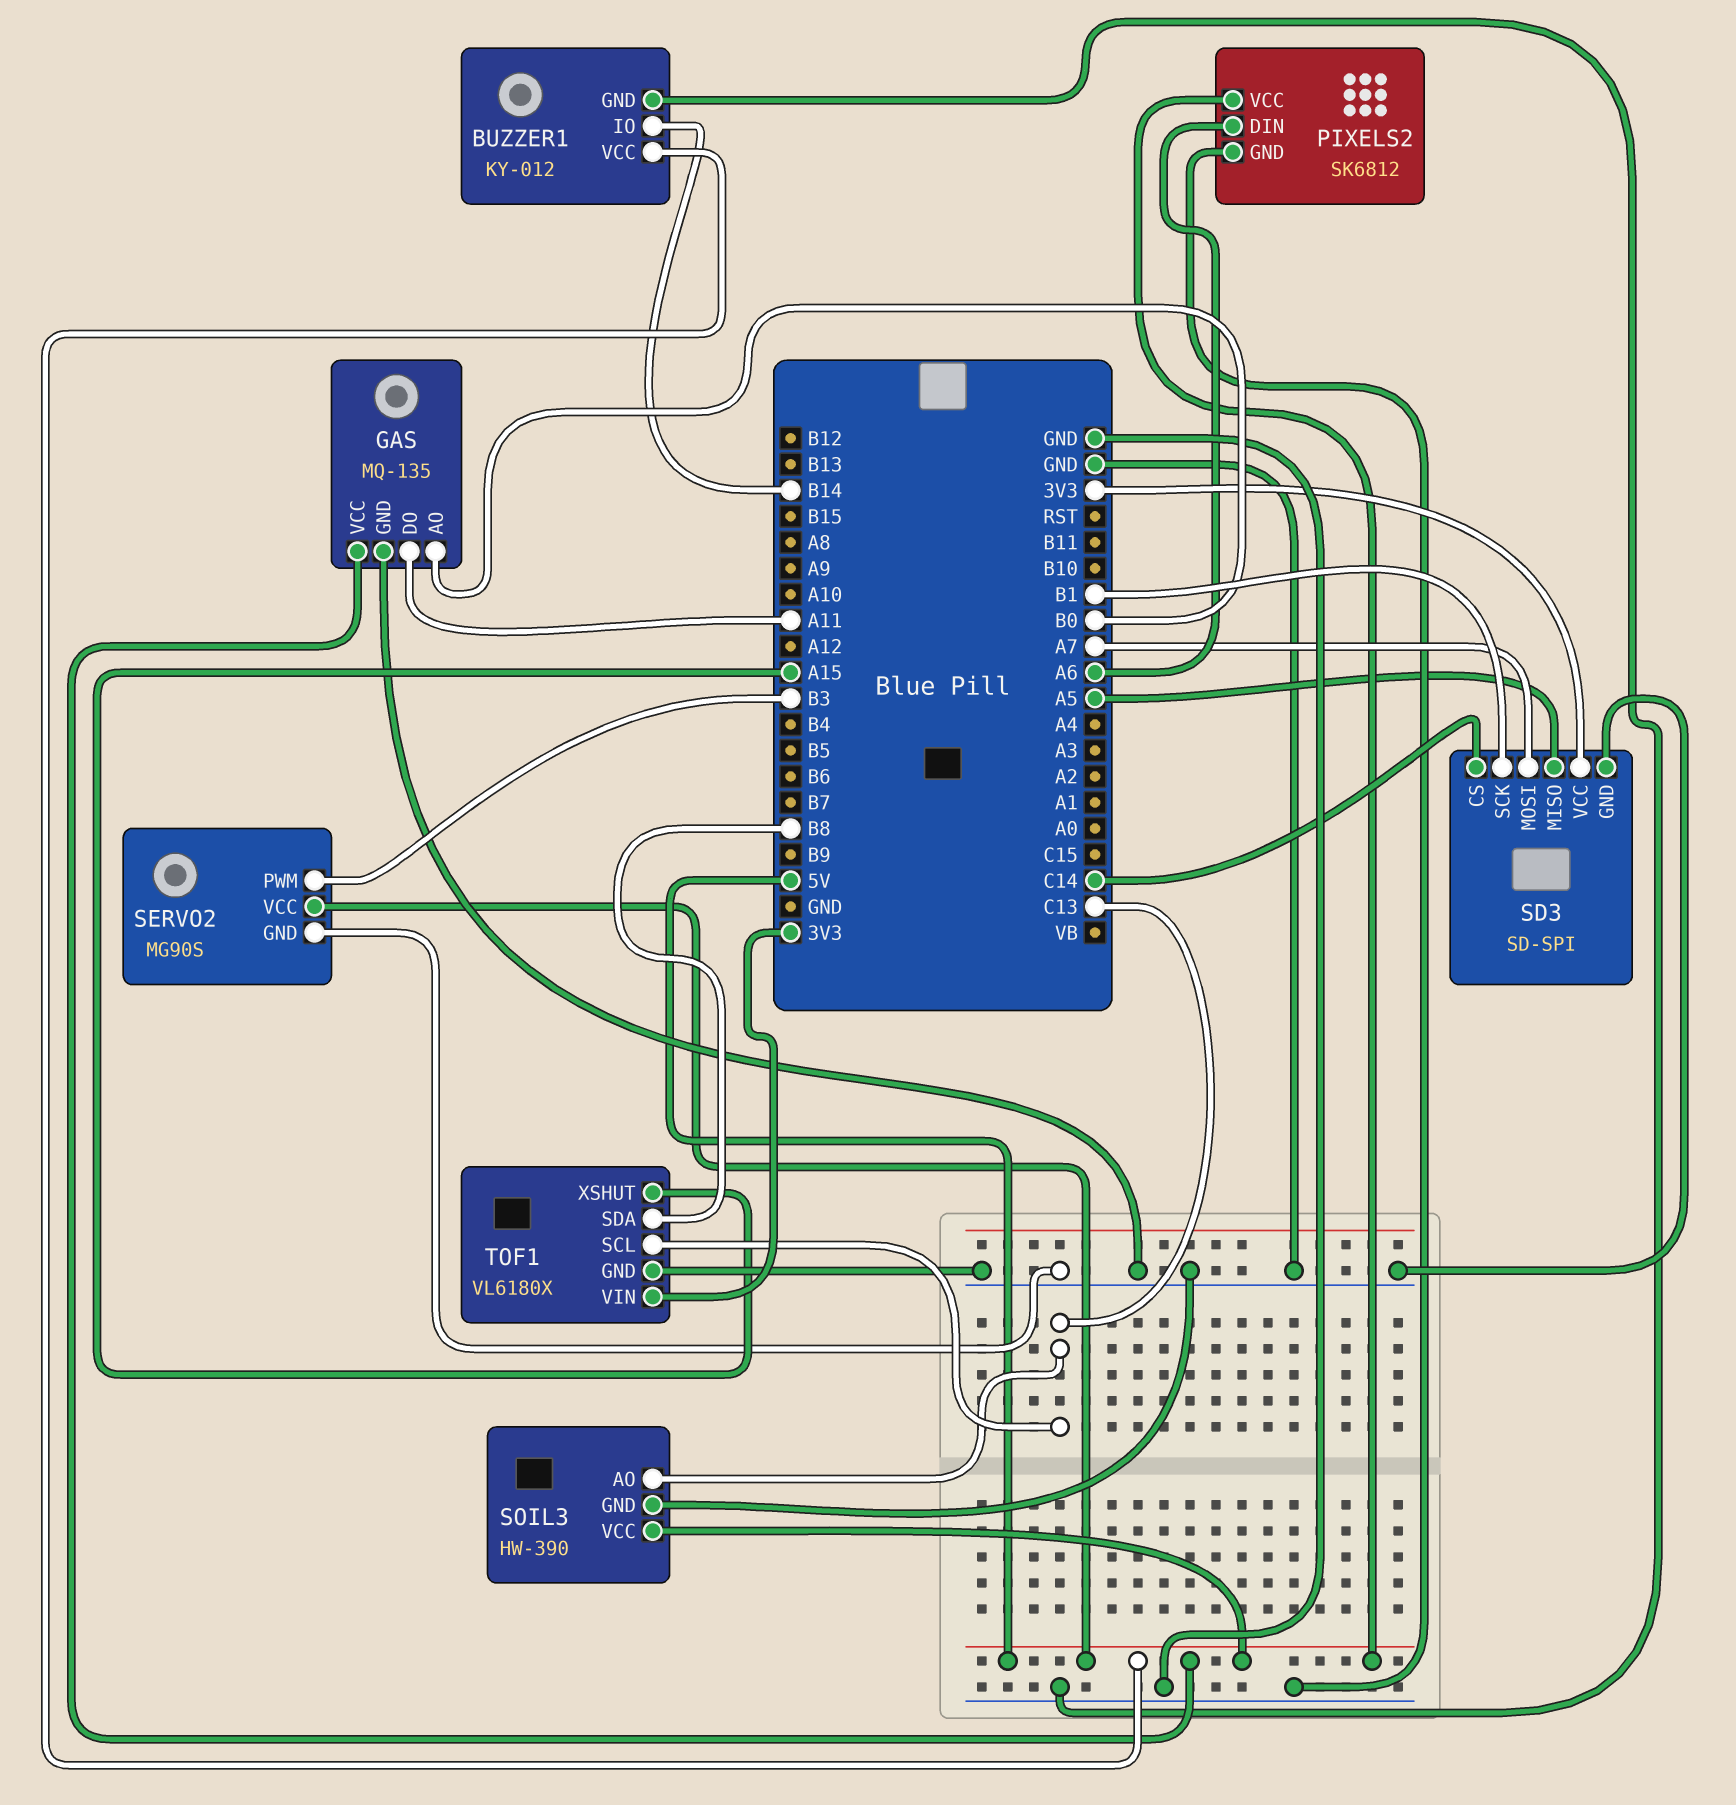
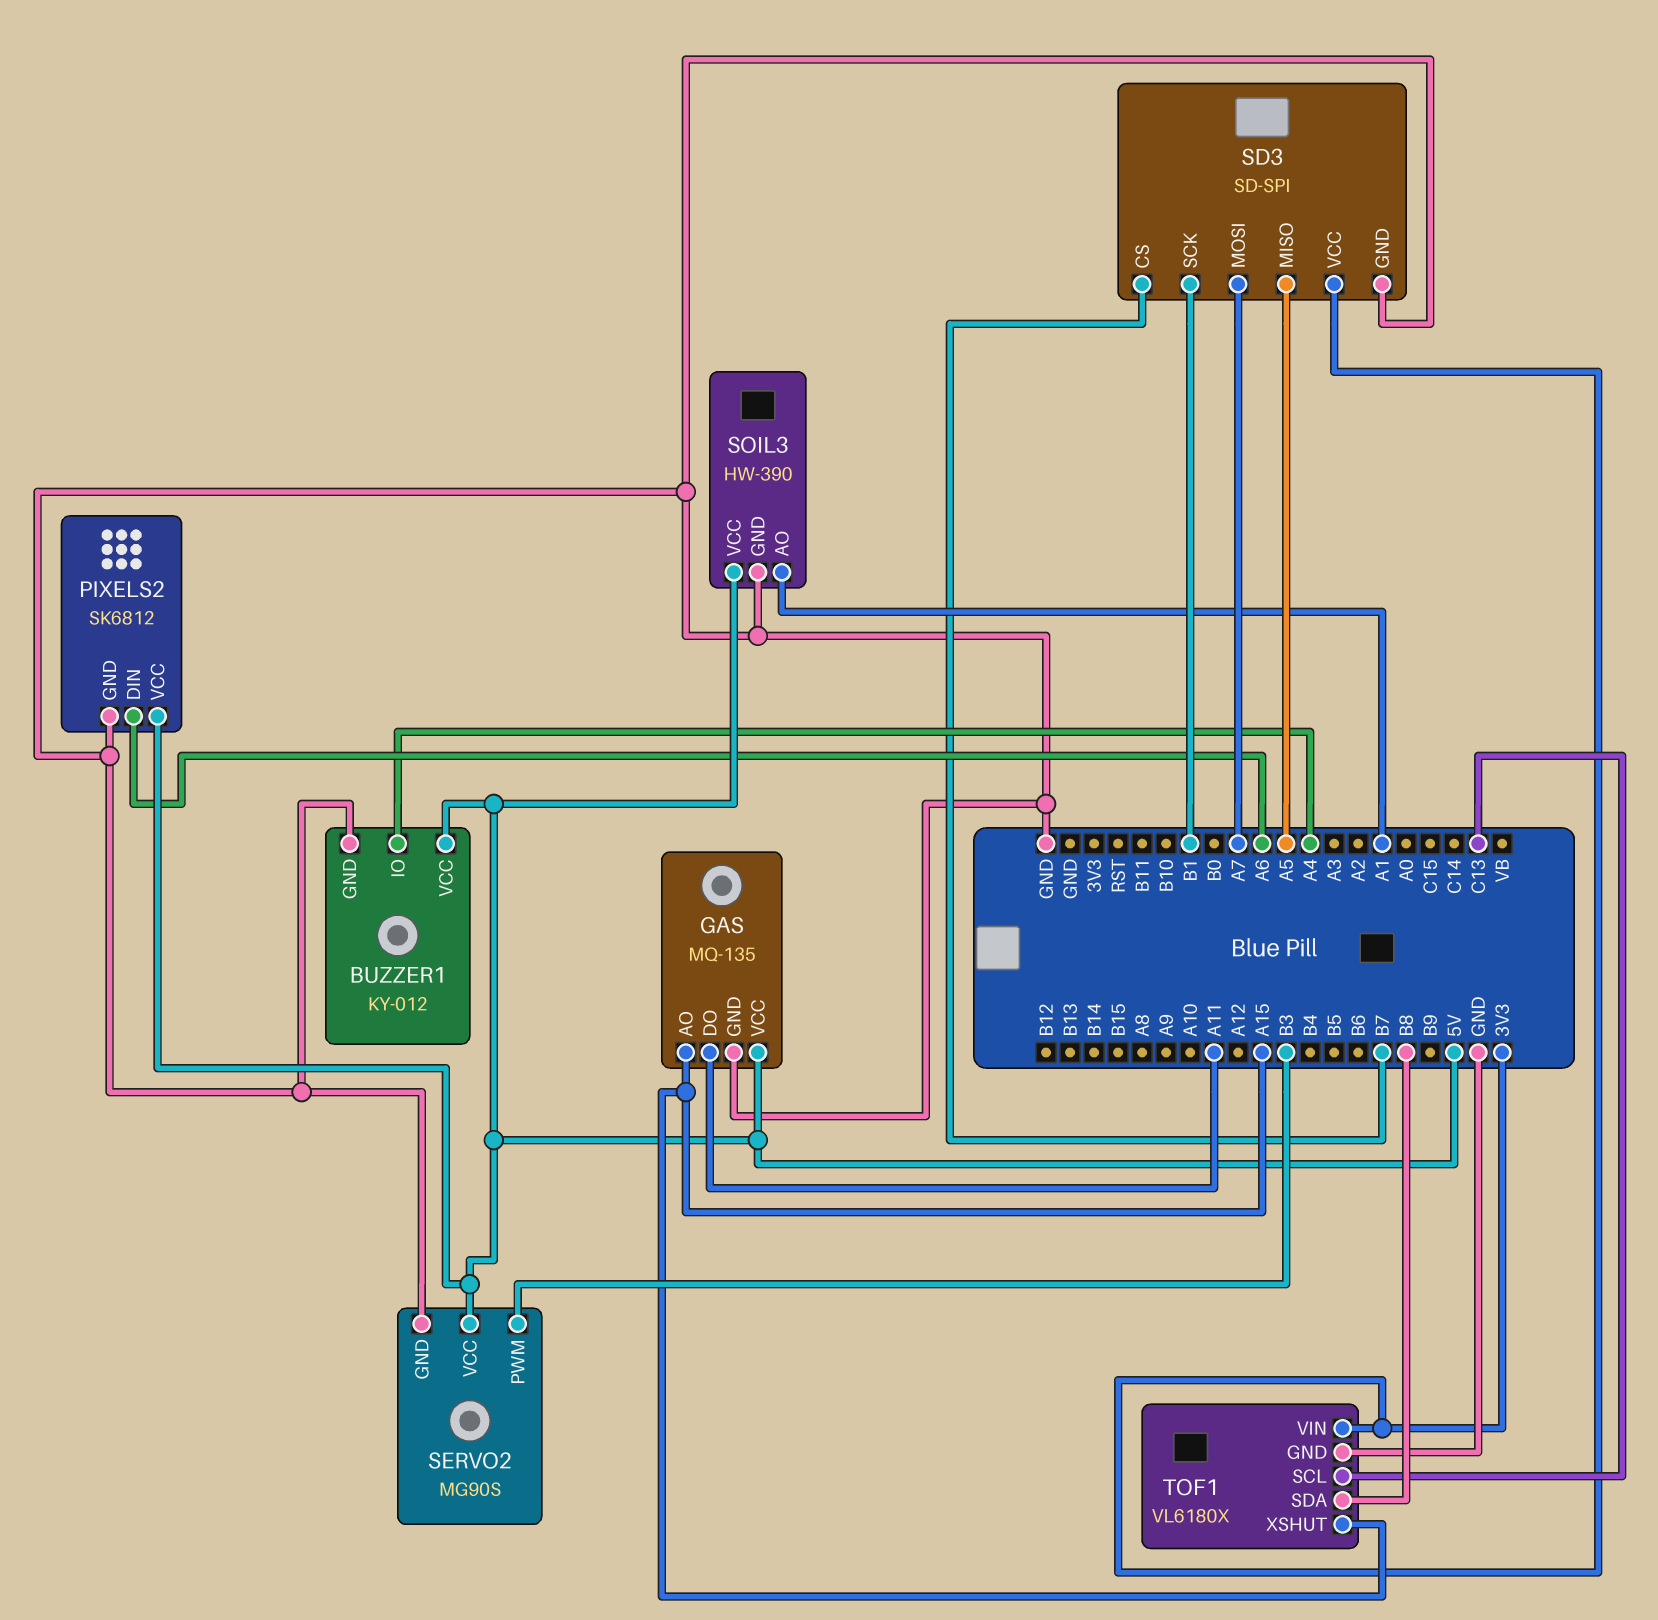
BUZZER1 pin IO: B14 -> A4
GAS pin AO: B0 -> A15
SD3 pin CS: C14 -> B7
SOIL3 pin AO: C13 -> A1

